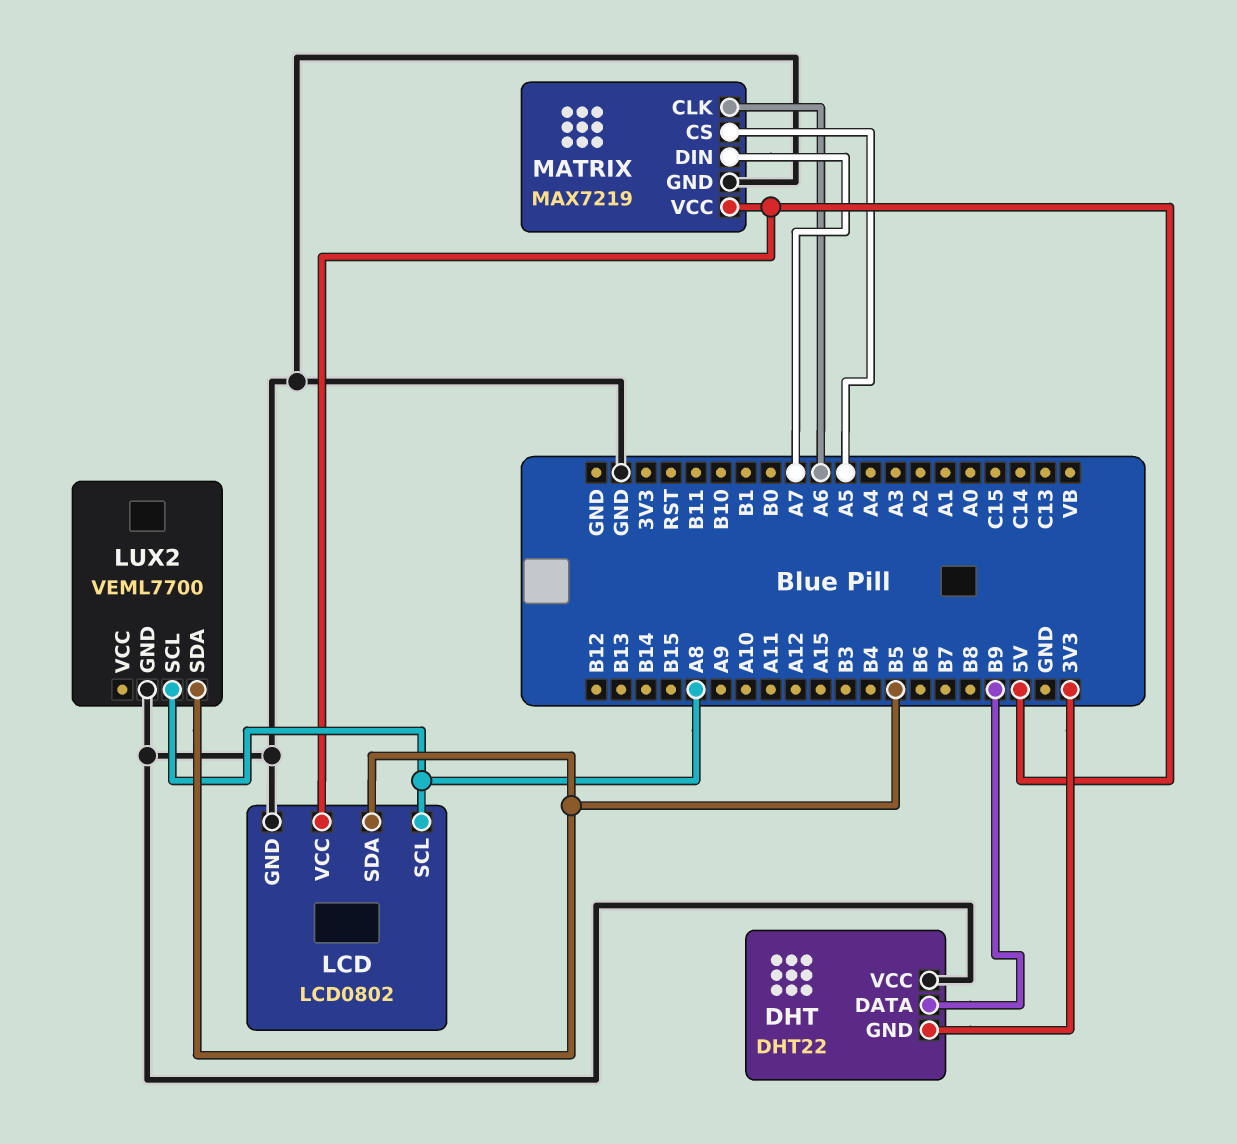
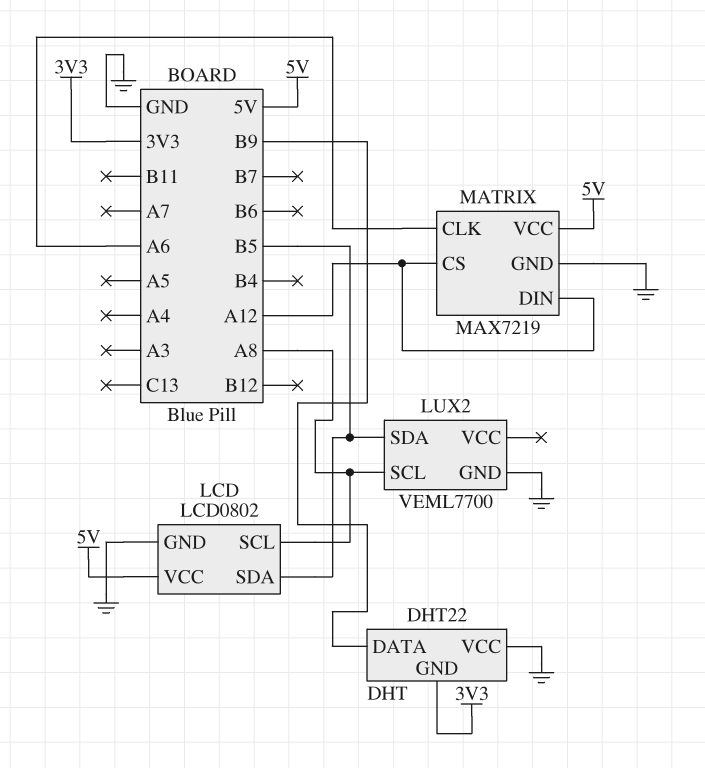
MATRIX pin CS: A5 -> A12
MATRIX pin DIN: A7 -> A12

